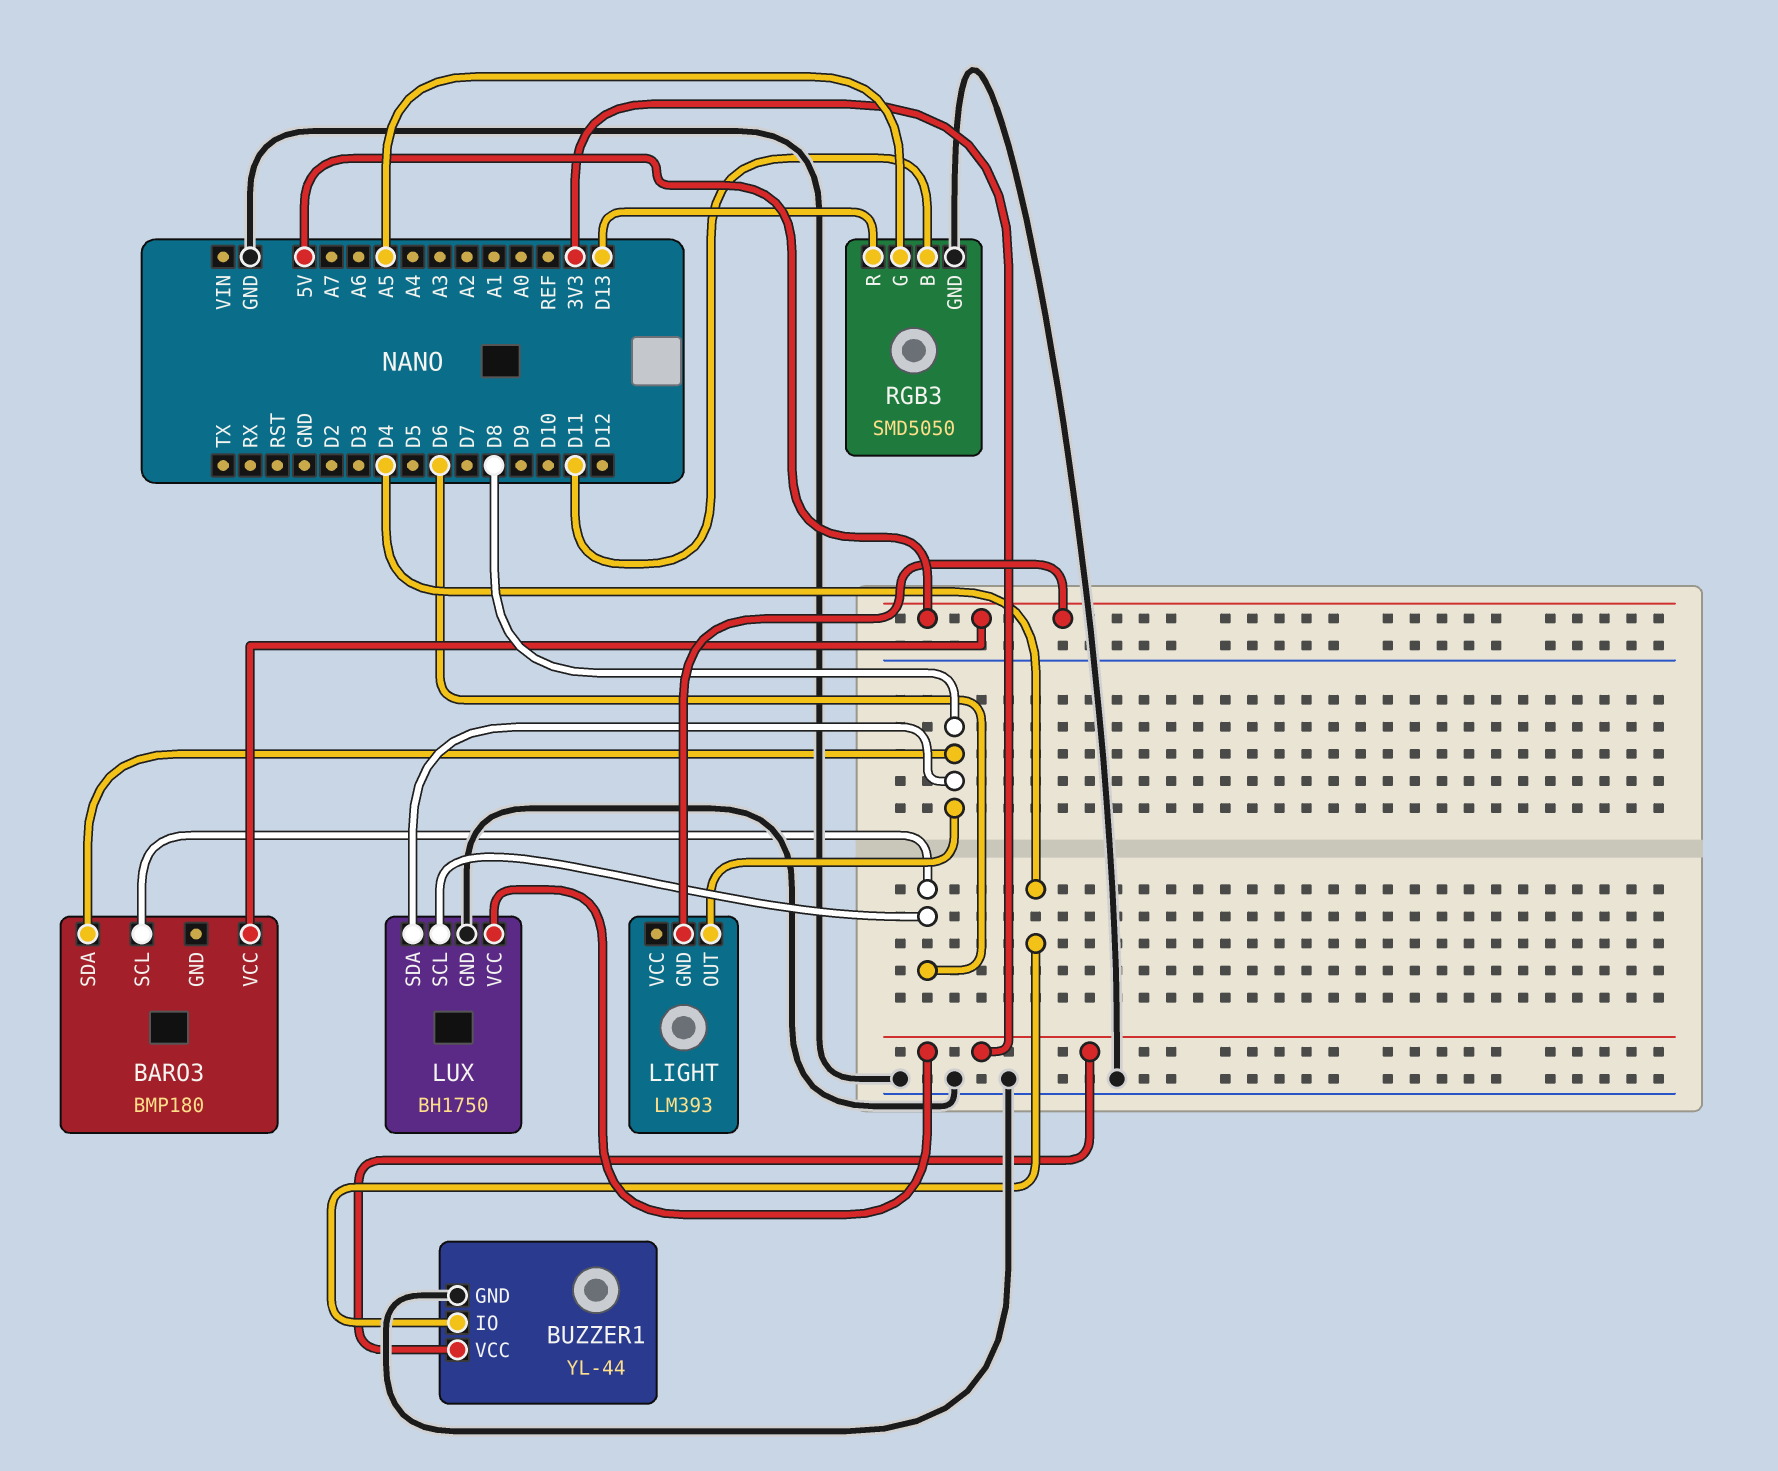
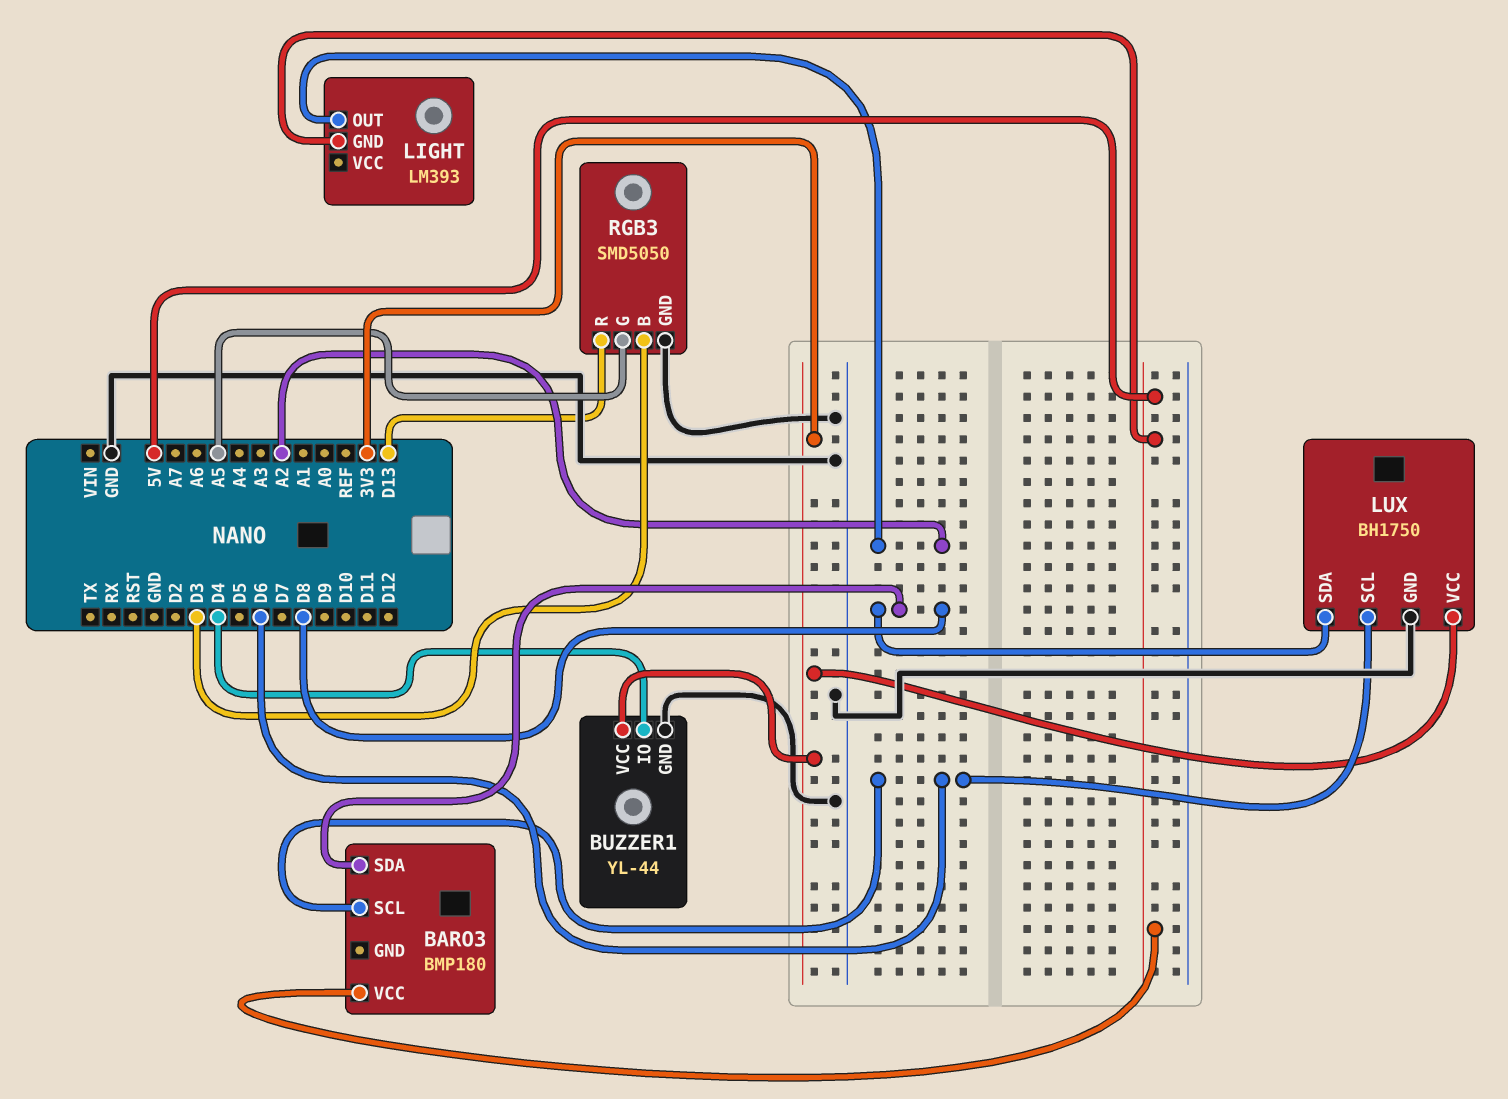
LIGHT pin OUT: D8 -> A2
RGB3 pin B: D11 -> D3

